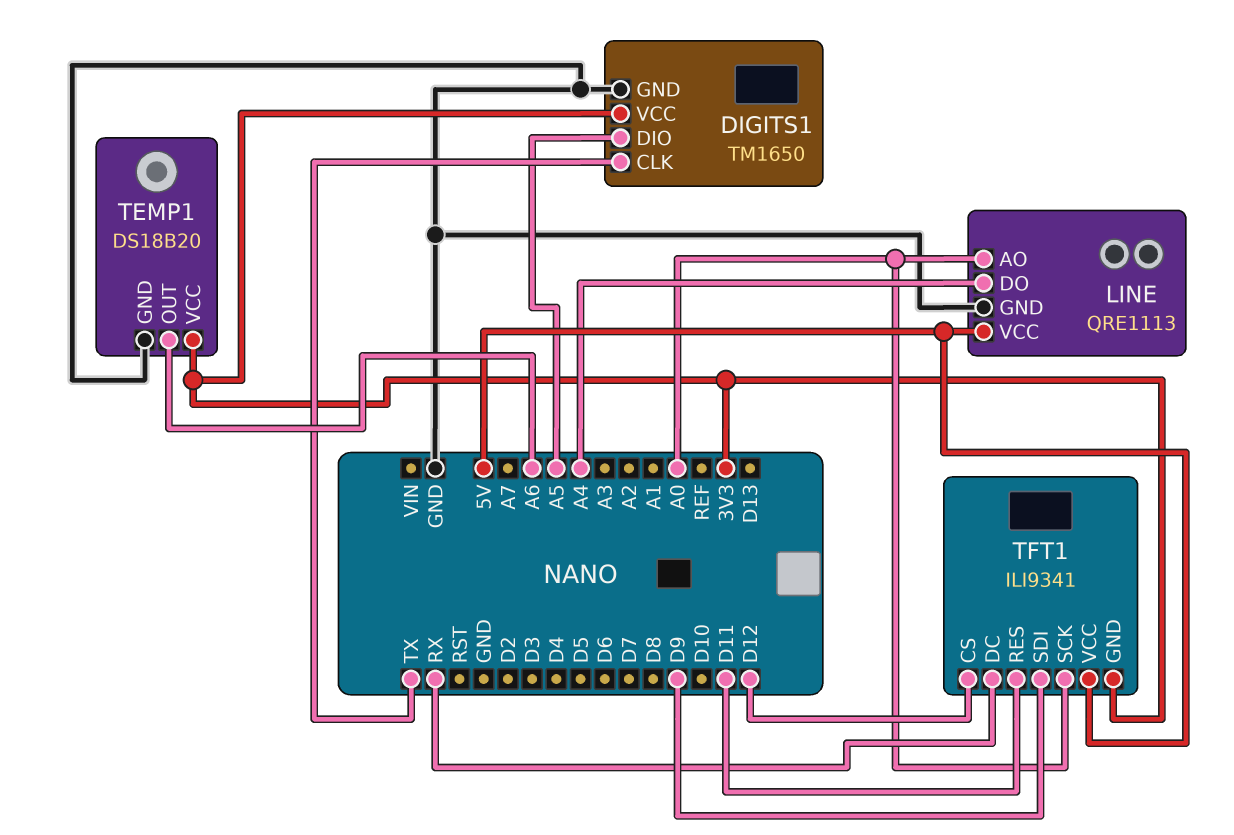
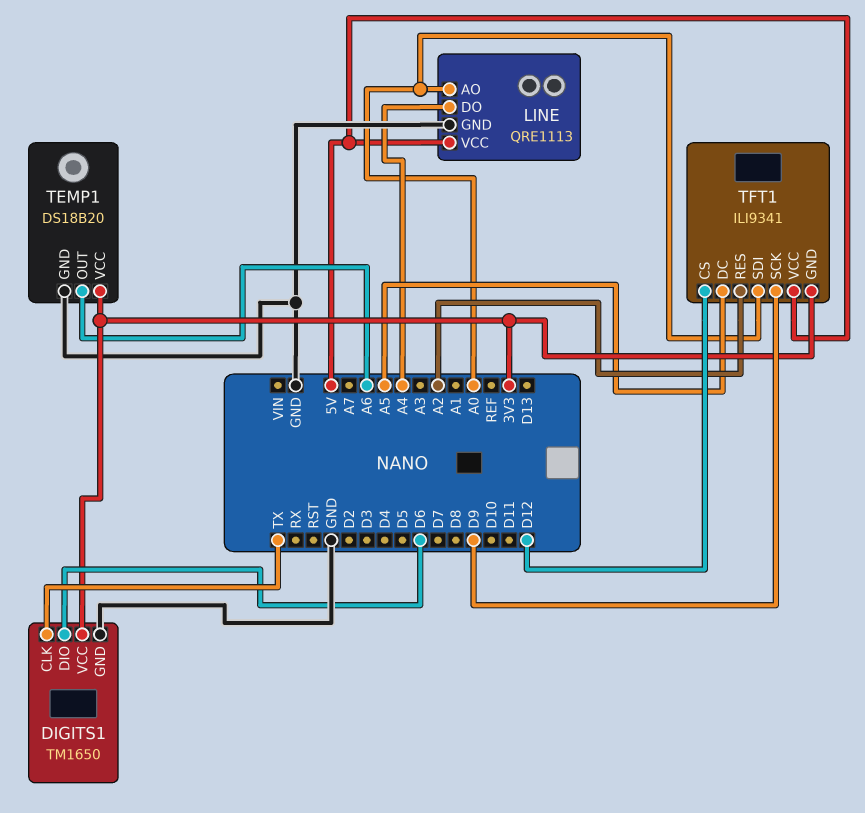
DIGITS1 pin DIO: A5 -> D6
TFT1 pin DC: RX -> A5
TFT1 pin RES: D11 -> A2
TFT1 pin SCK: A0 -> D9
TFT1 pin SDI: D9 -> A0

